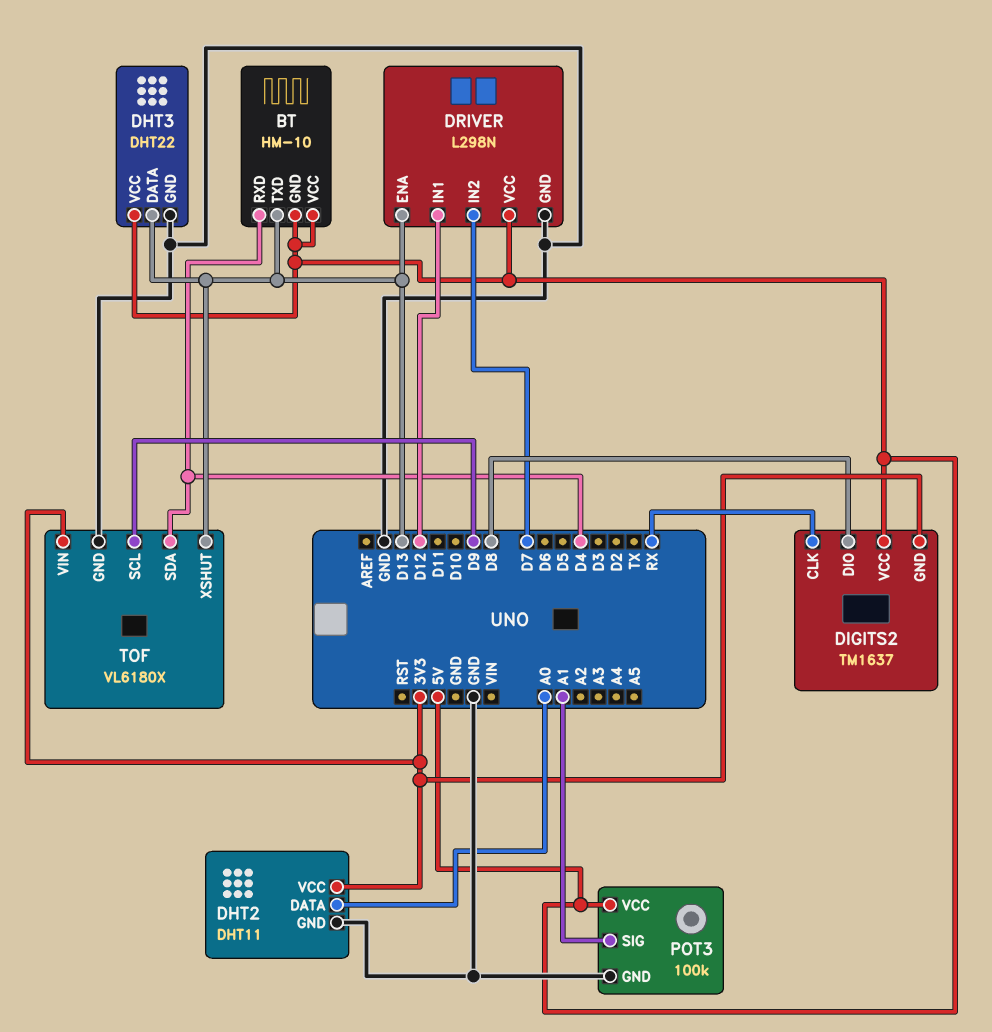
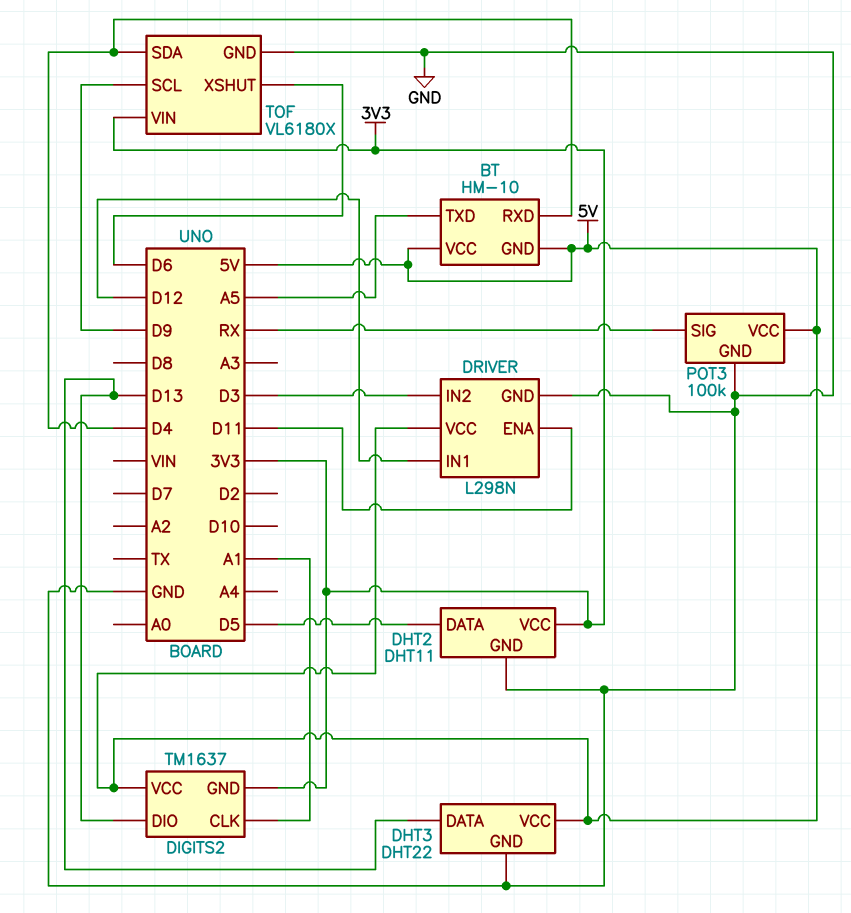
BT pin TXD: D13 -> A5
DHT2 pin DATA: A0 -> D5
DIGITS2 pin CLK: RX -> A1
DIGITS2 pin DIO: D8 -> D13
DRIVER pin ENA: D13 -> D11
DRIVER pin IN2: D7 -> D3
POT3 pin SIG: A1 -> RX
TOF pin XSHUT: D13 -> D6

